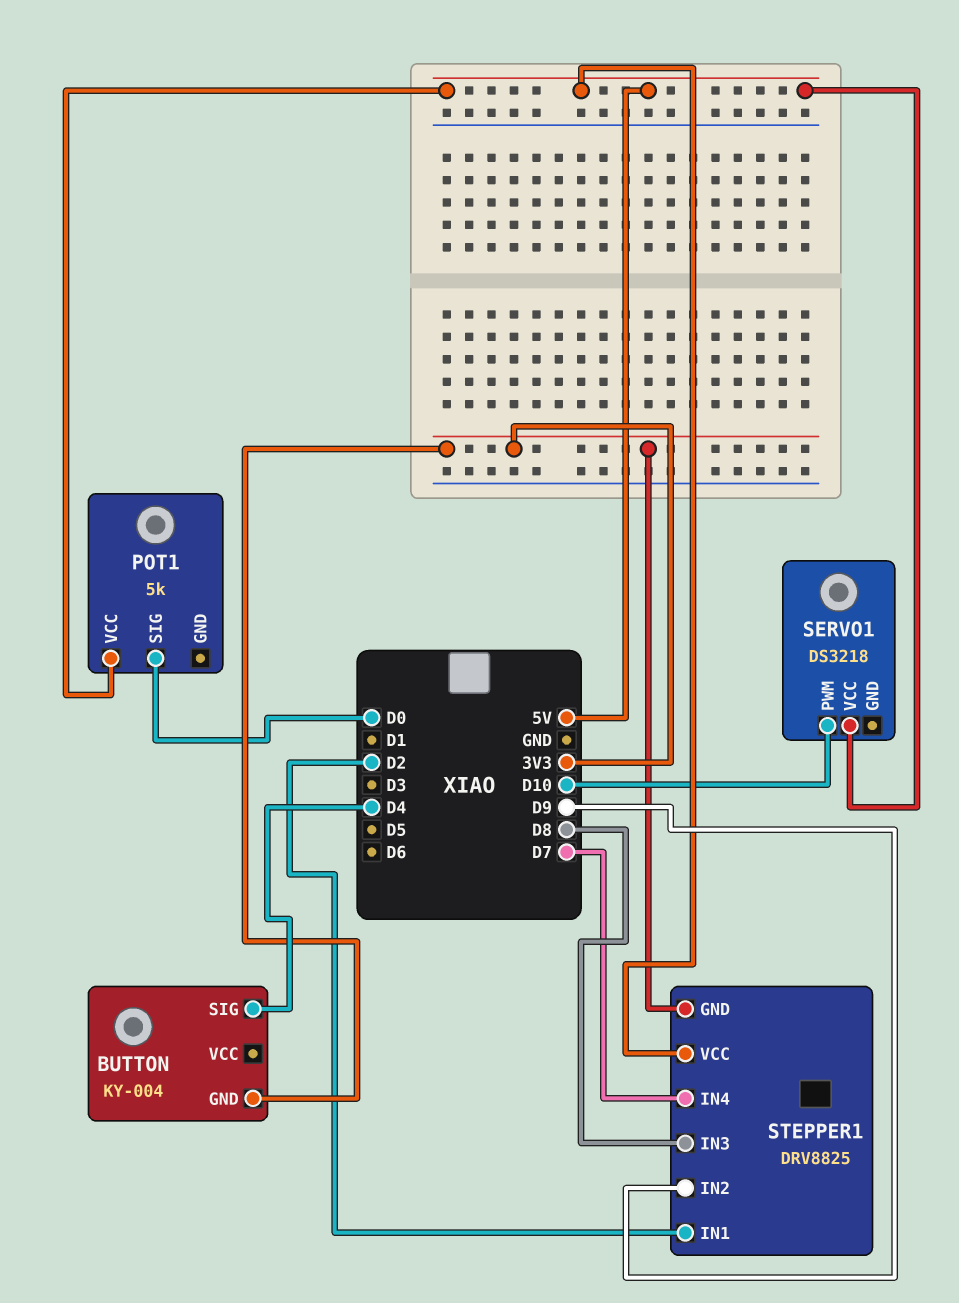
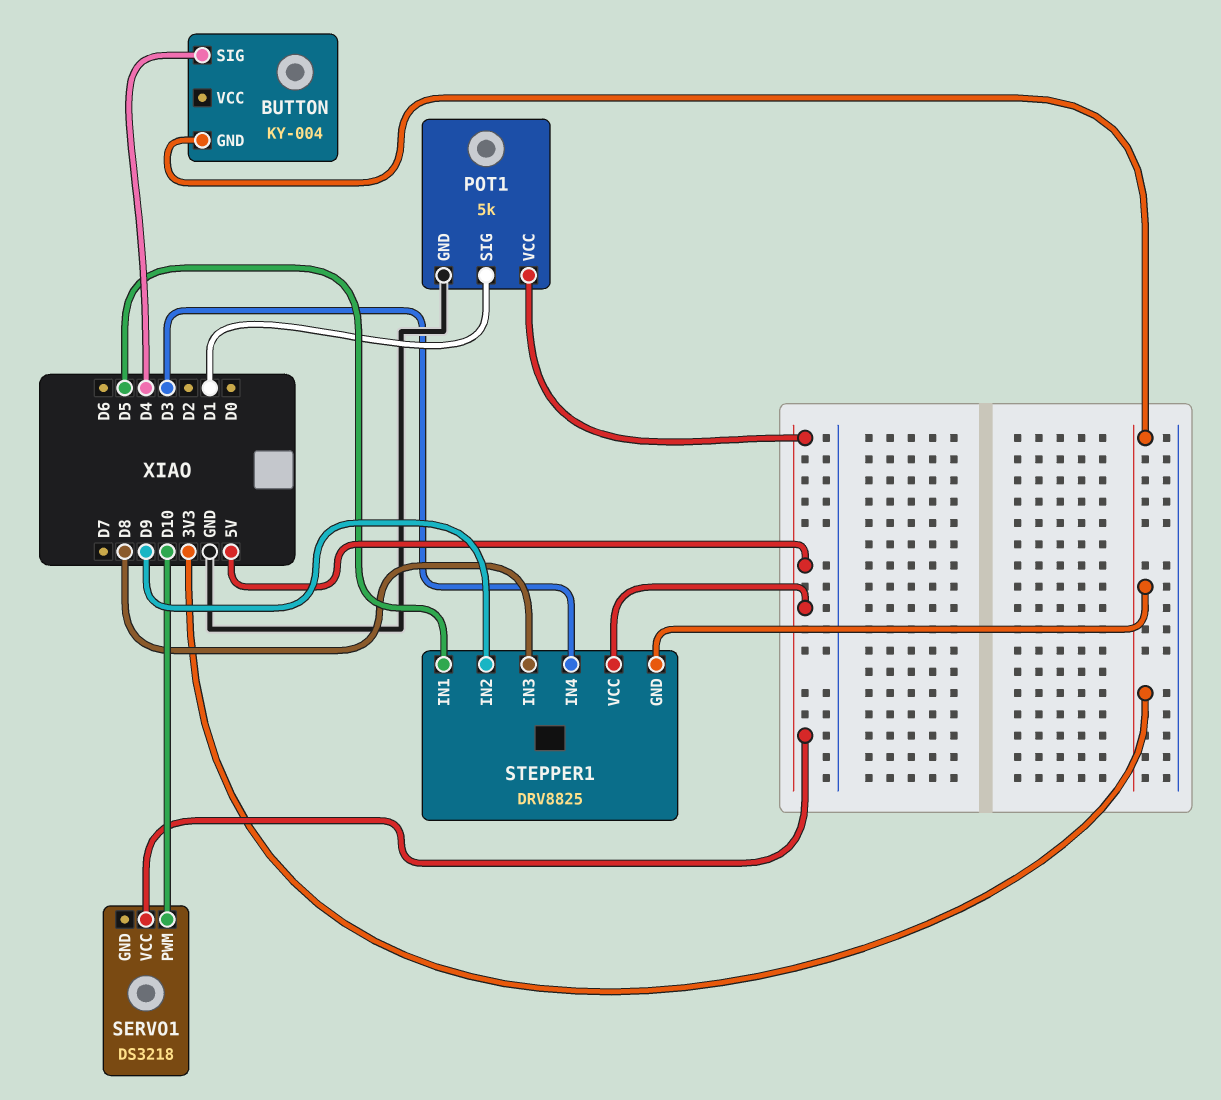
POT1 pin GND: none -> GND
POT1 pin SIG: D0 -> D1
STEPPER1 pin IN1: D2 -> D5
STEPPER1 pin IN4: D7 -> D3

